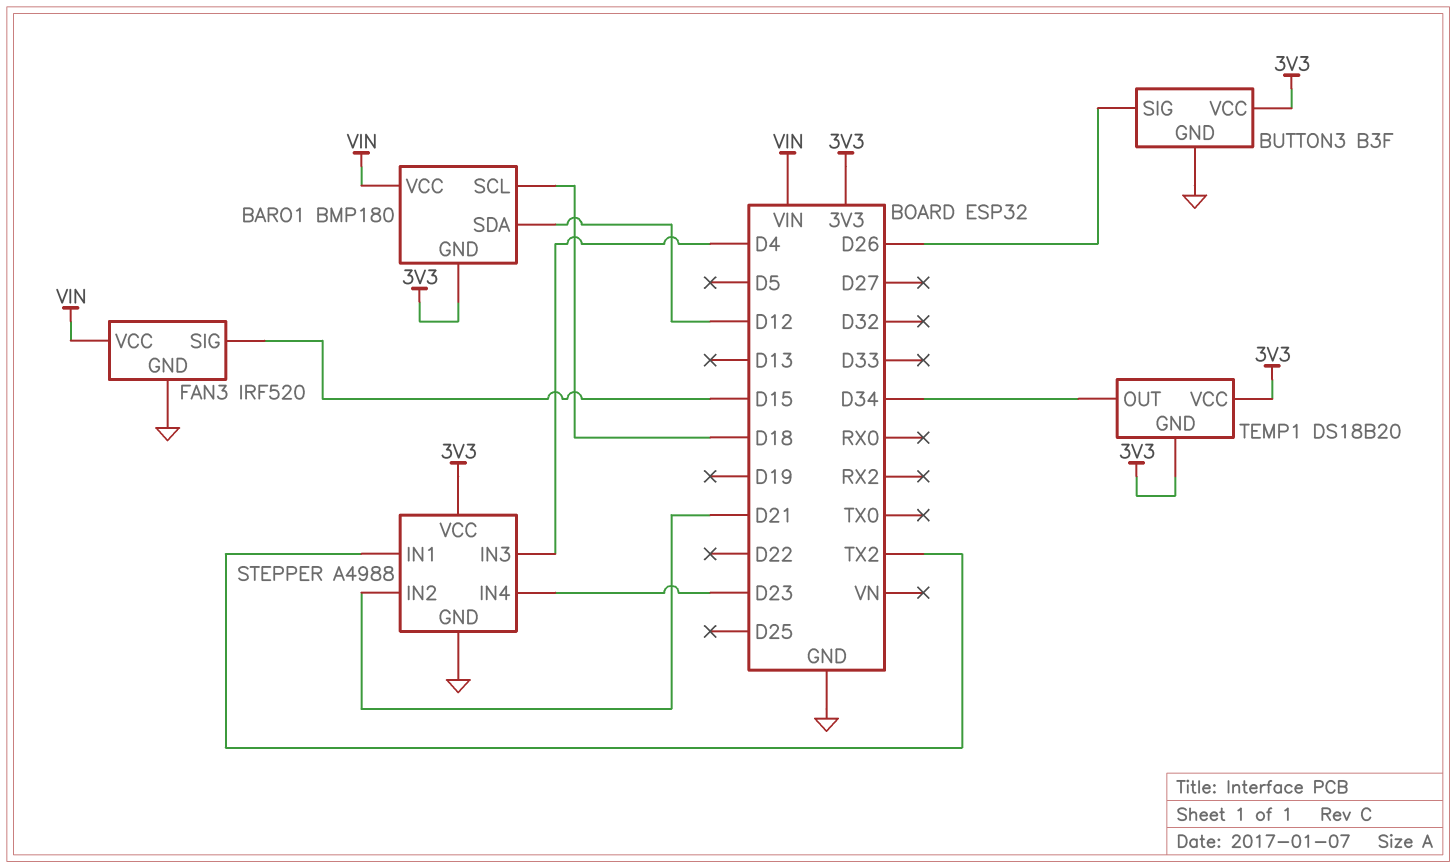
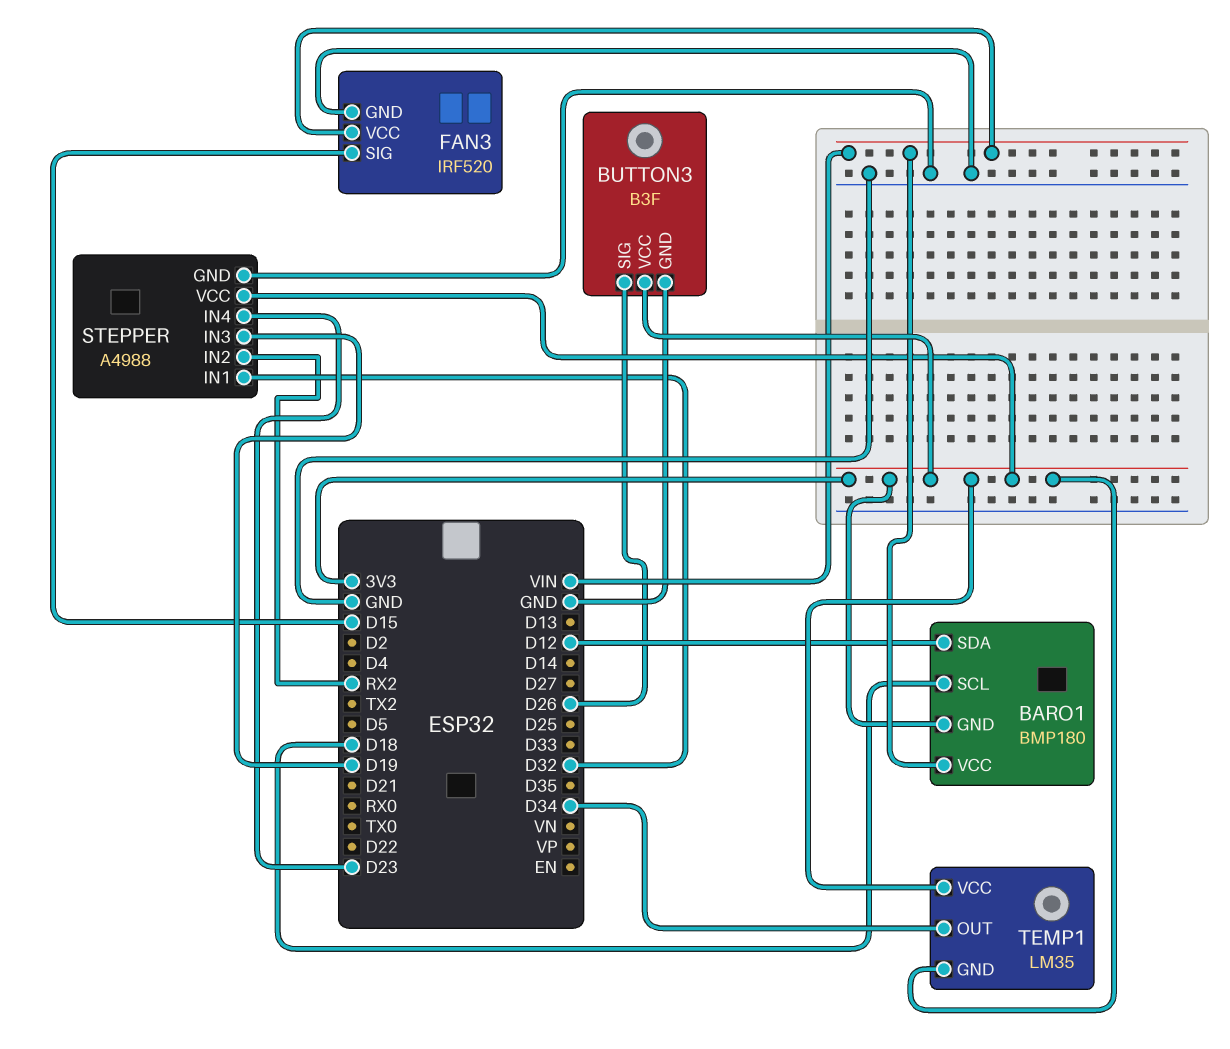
STEPPER pin IN1: TX2 -> D32
STEPPER pin IN2: D21 -> RX2
STEPPER pin IN3: D4 -> D19
TEMP1: DS18B20 -> LM35

